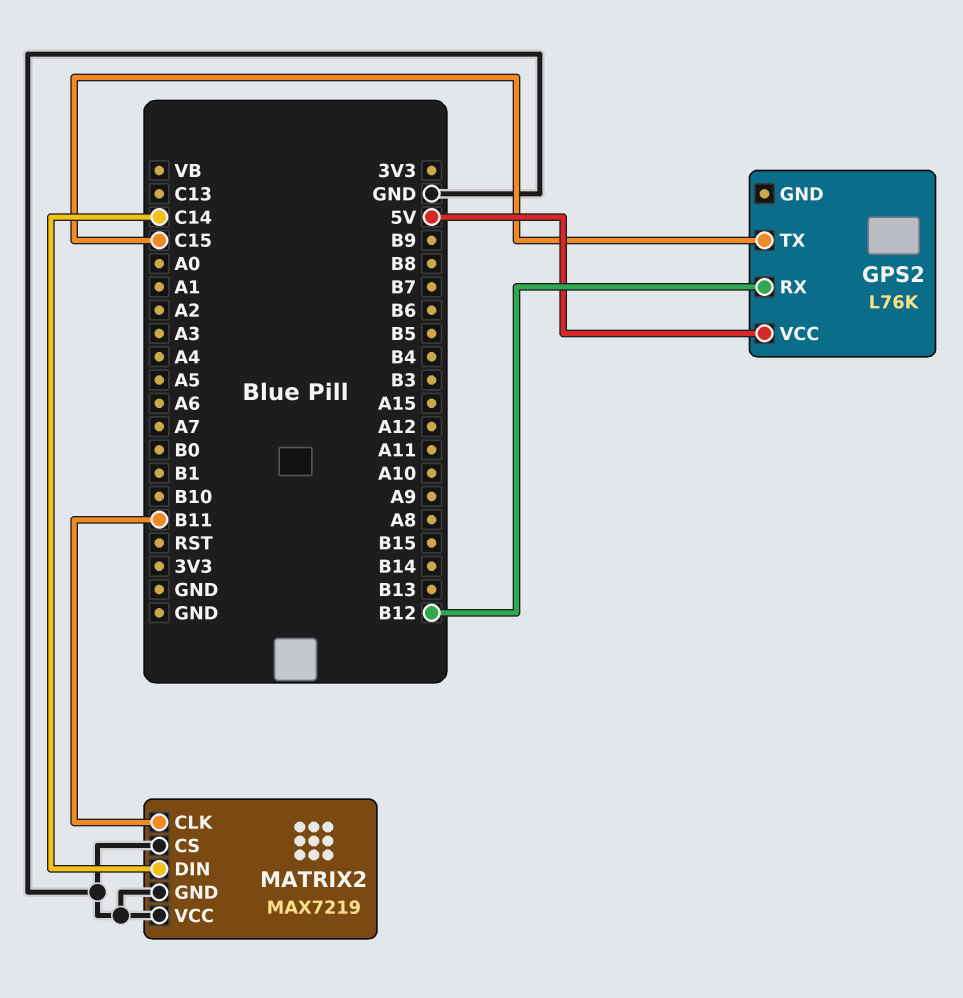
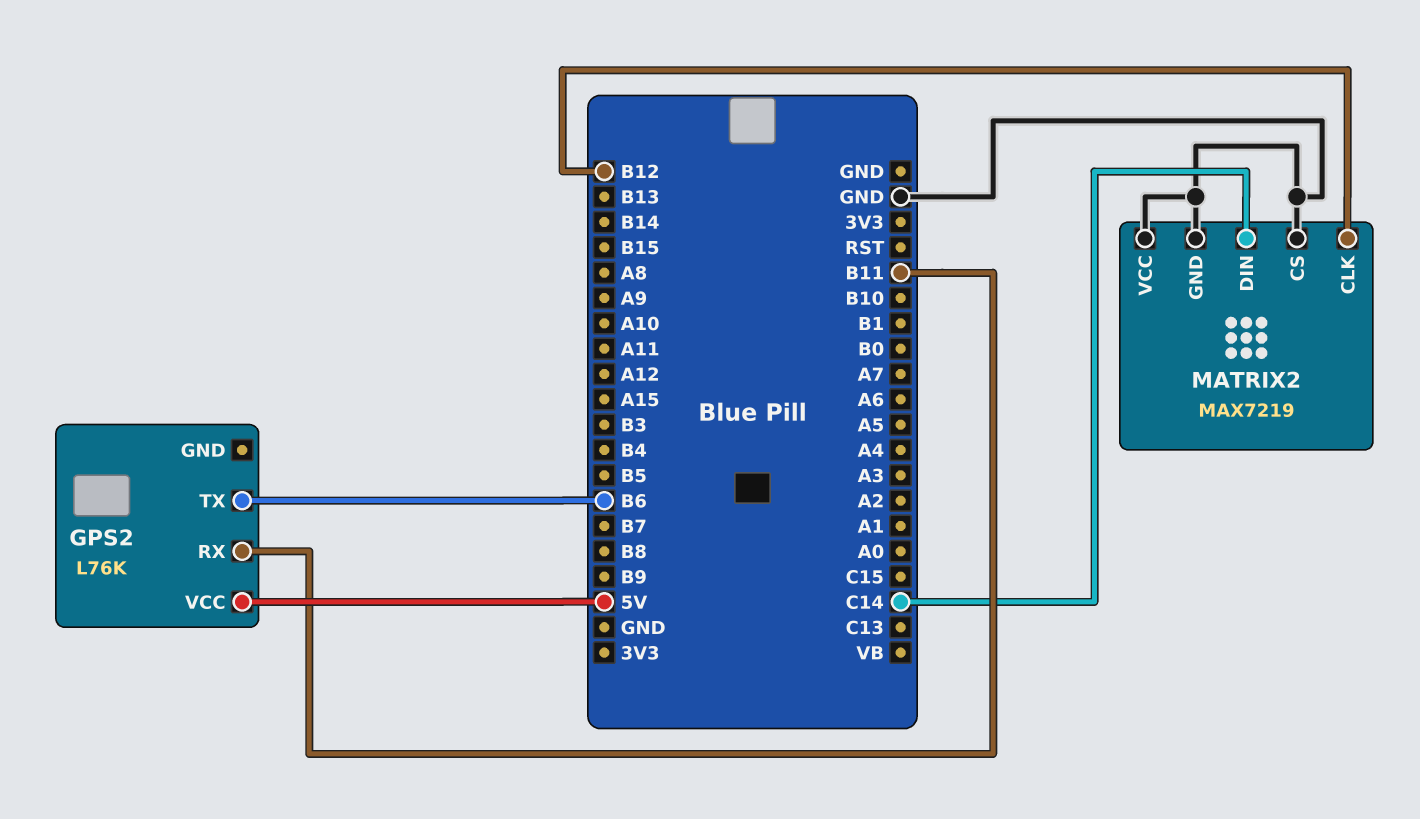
GPS2 pin RX: B12 -> B11
GPS2 pin TX: C15 -> B6
MATRIX2 pin CLK: B11 -> B12

